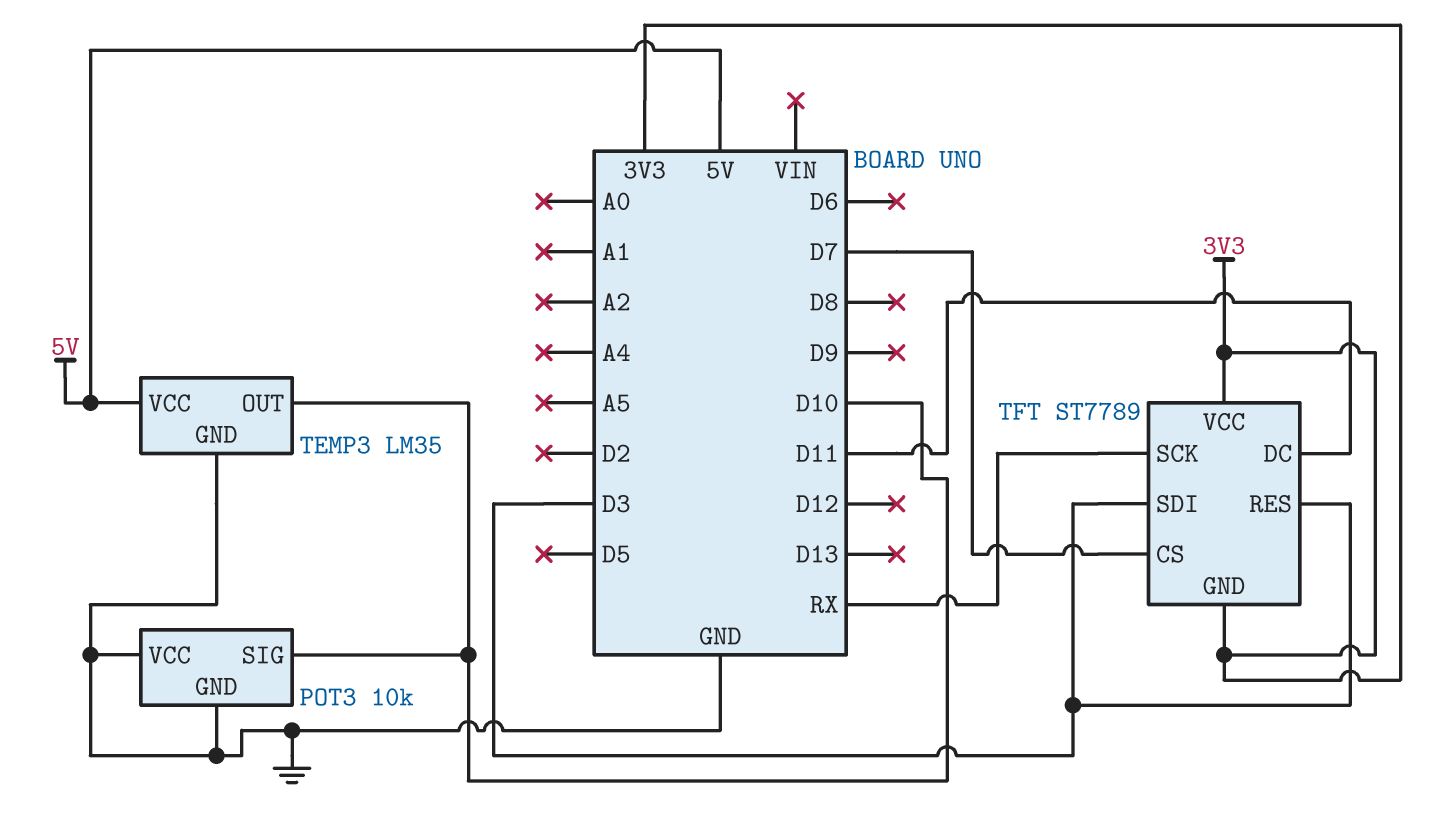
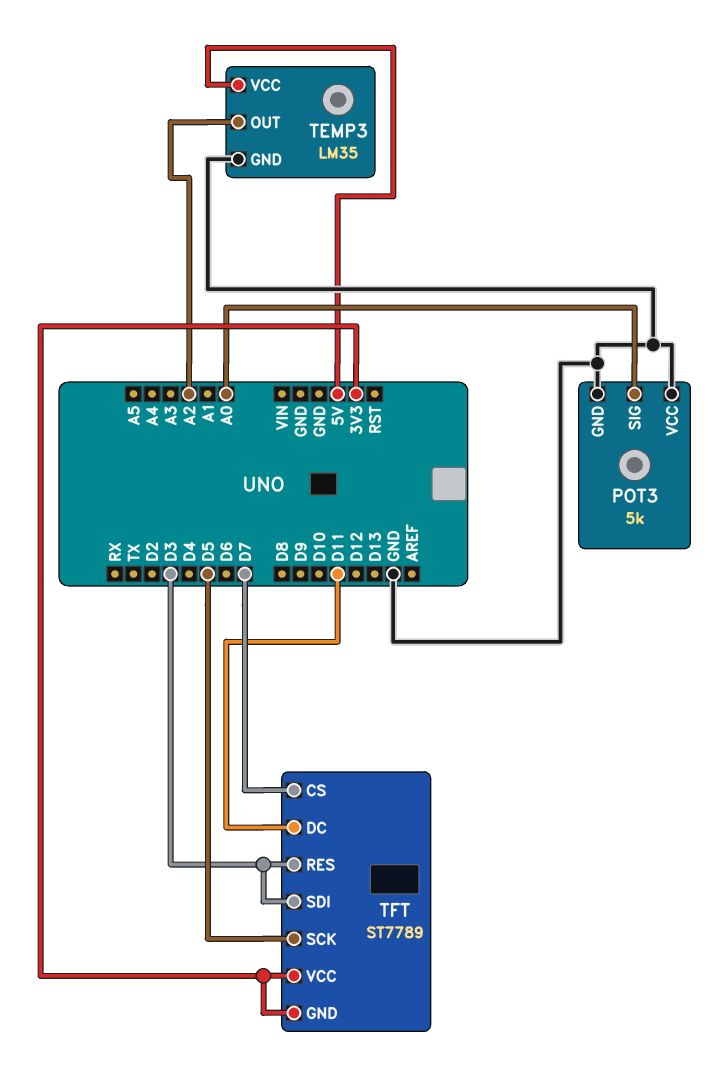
POT3: 10k -> 5k
POT3 pin SIG: D10 -> A0
TEMP3 pin OUT: D10 -> A2
TFT pin SCK: RX -> D5

